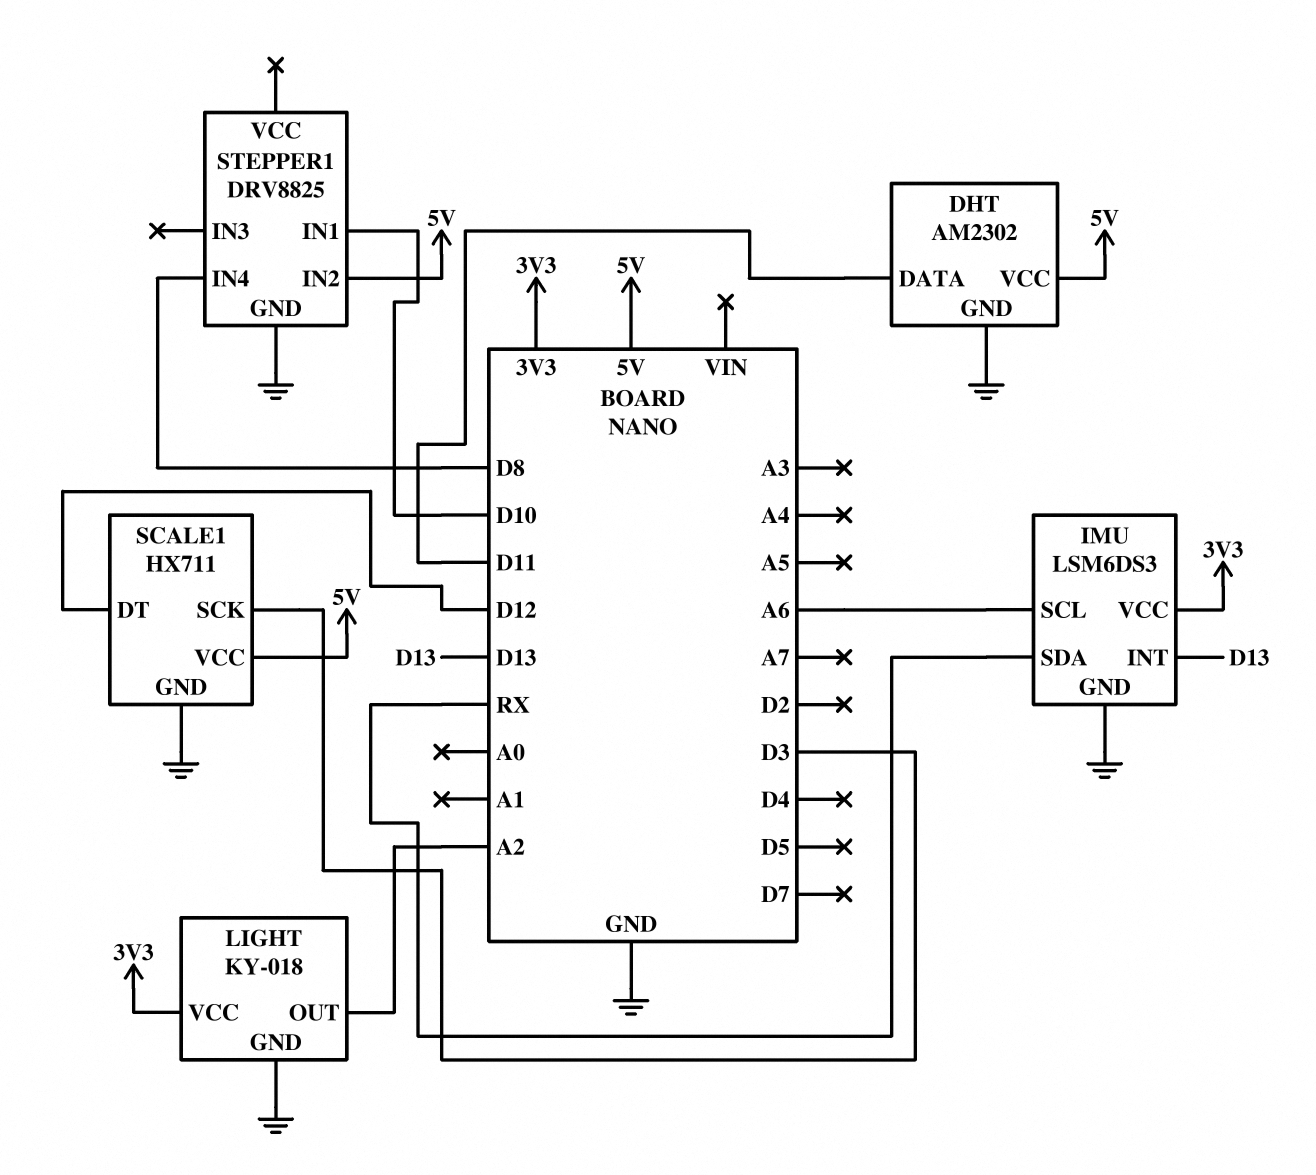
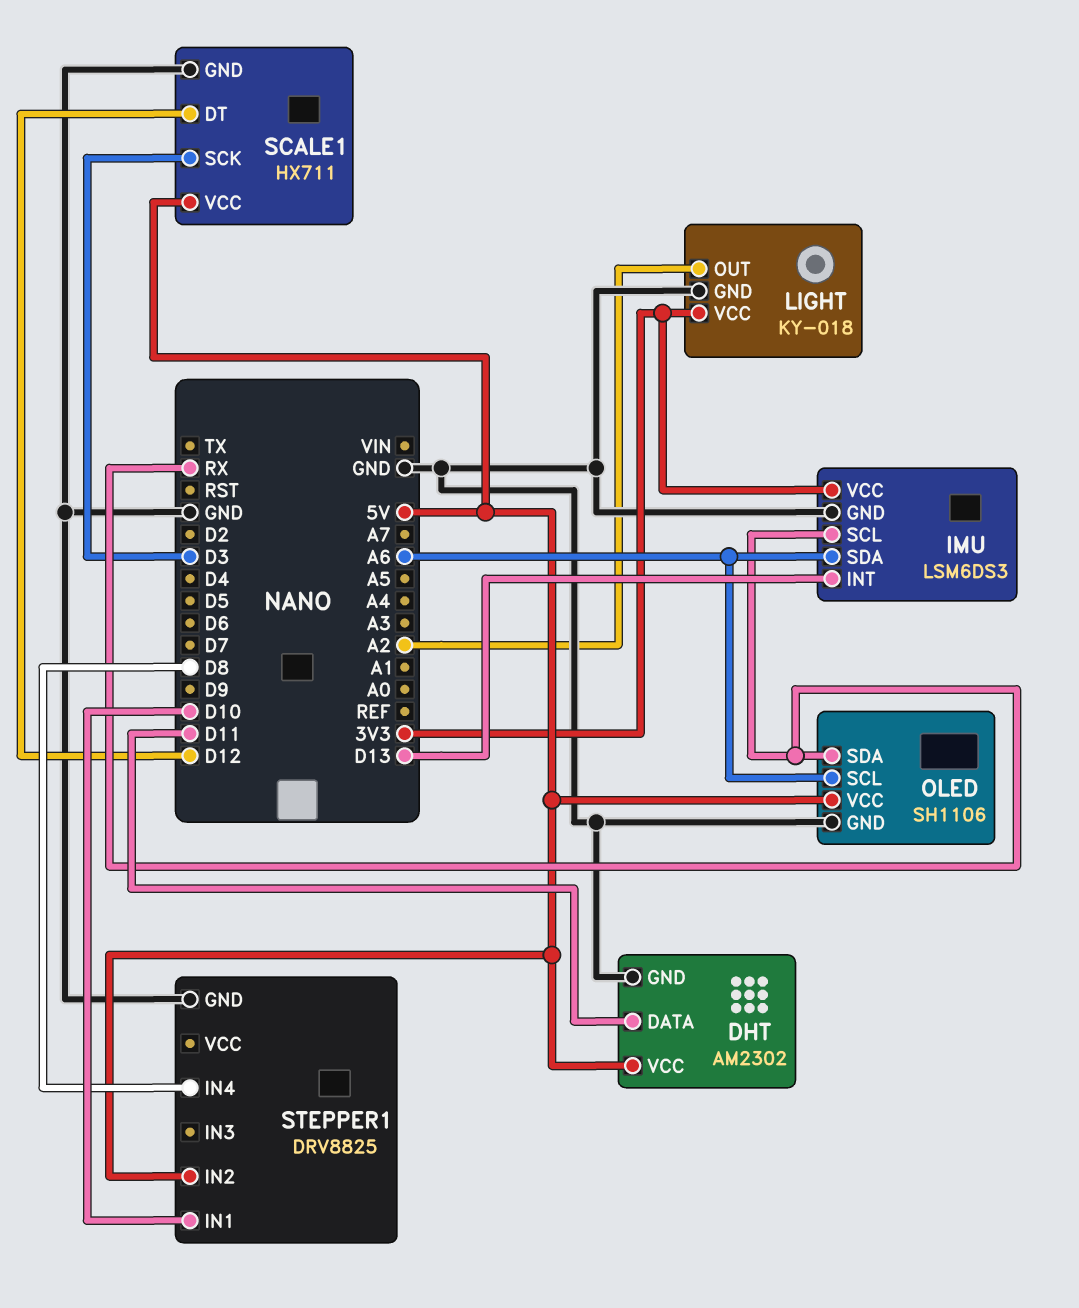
IMU pin SCL: A6 -> RX
IMU pin SDA: RX -> A6
OLED: none -> SH1106
OLED pin GND: none -> GND
OLED pin SCL: none -> A6
OLED pin SDA: none -> RX
OLED pin VCC: none -> 5V

